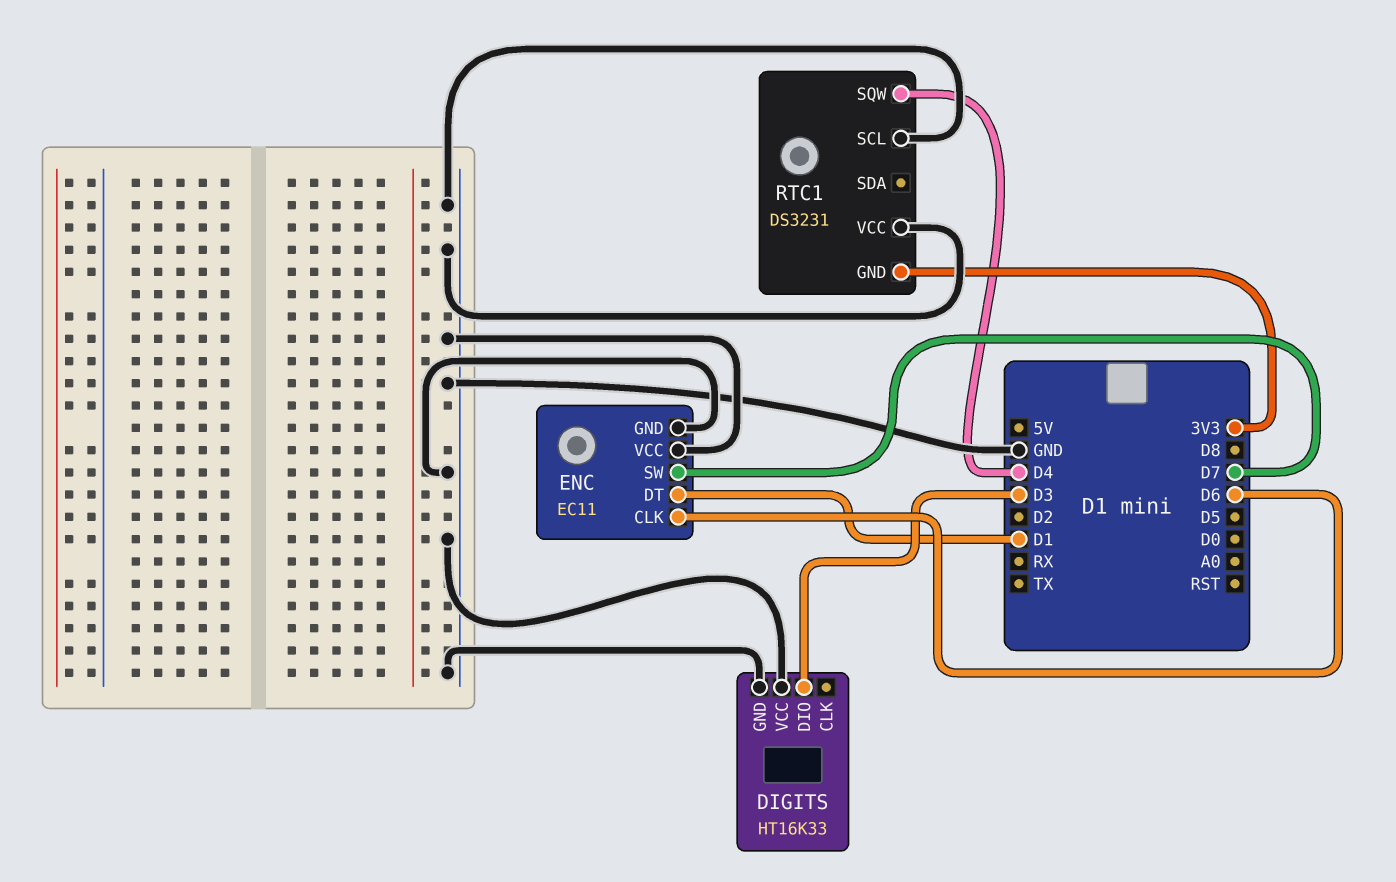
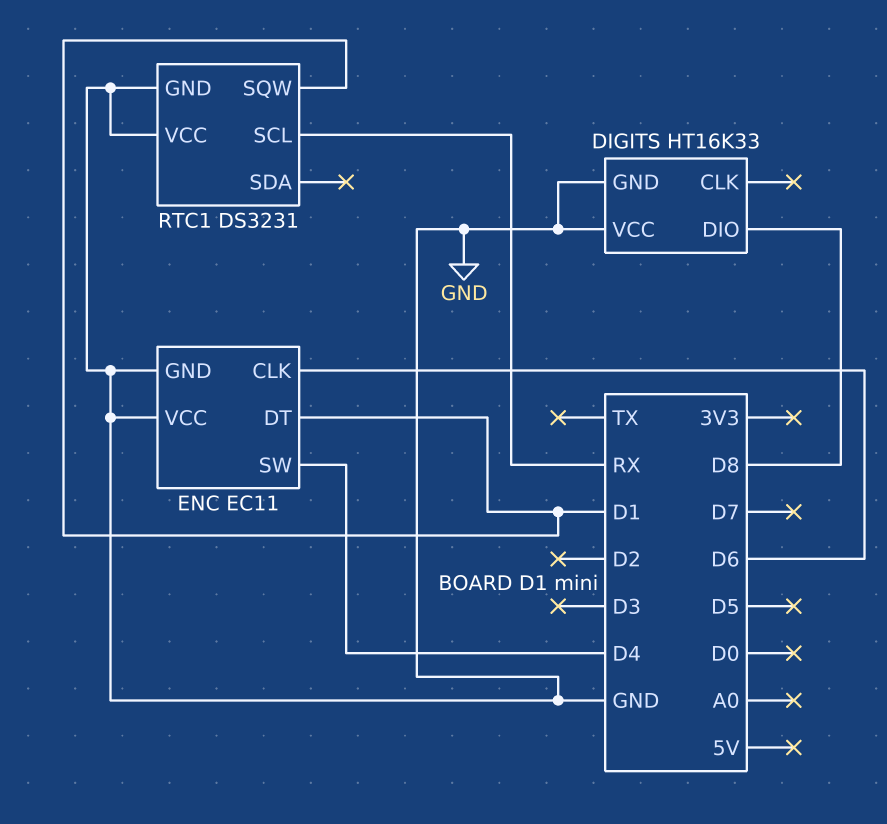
DIGITS pin DIO: D3 -> D8
ENC pin SW: D7 -> D4
RTC1 pin GND: 3V3 -> GND
RTC1 pin SCL: GND -> RX
RTC1 pin SQW: D4 -> D1

